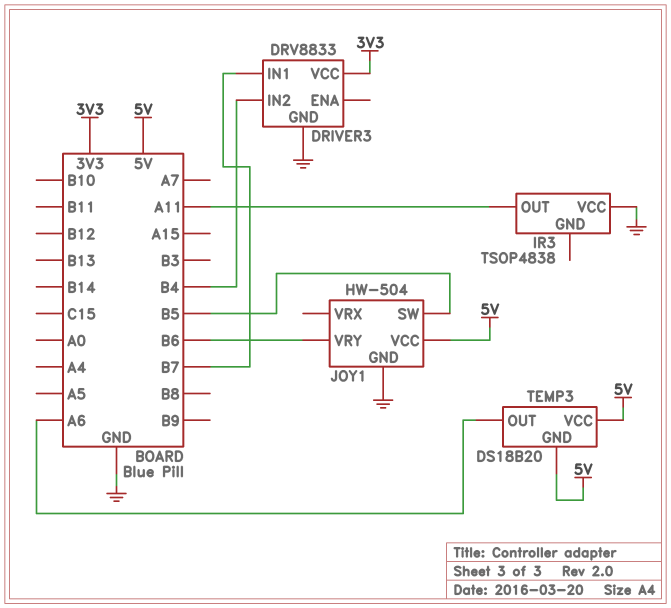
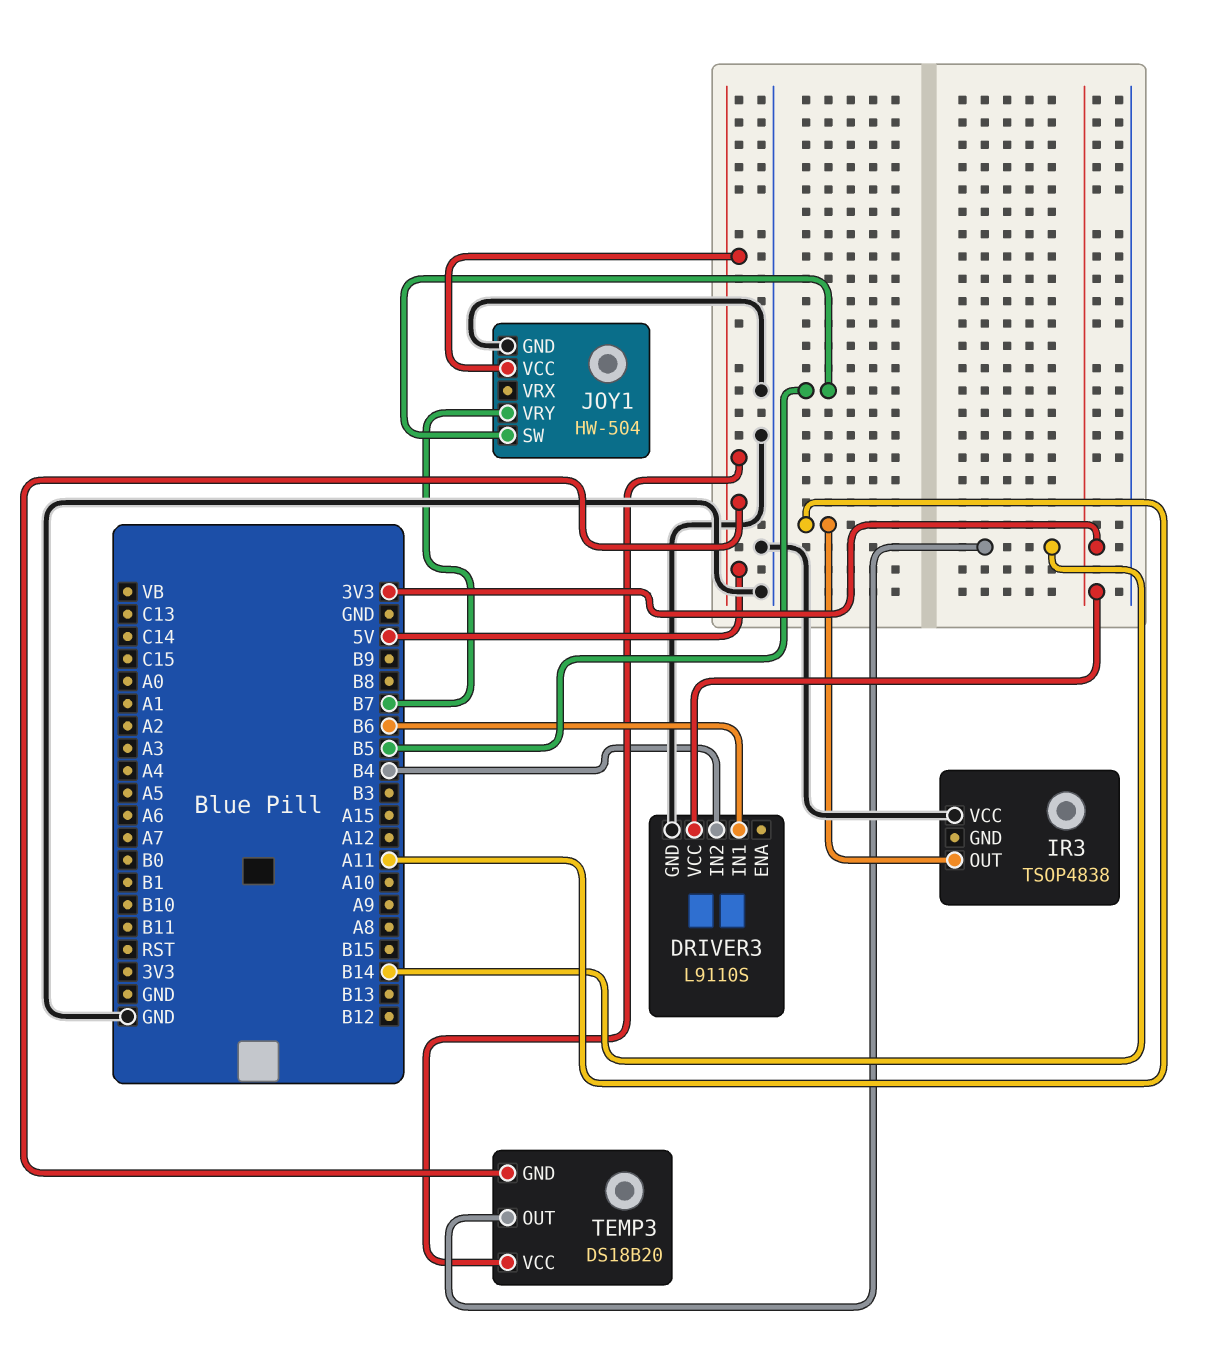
DRIVER3: DRV8833 -> L9110S
DRIVER3 pin IN1: B7 -> B6
JOY1 pin VRY: B6 -> B7
TEMP3 pin OUT: A6 -> B14

